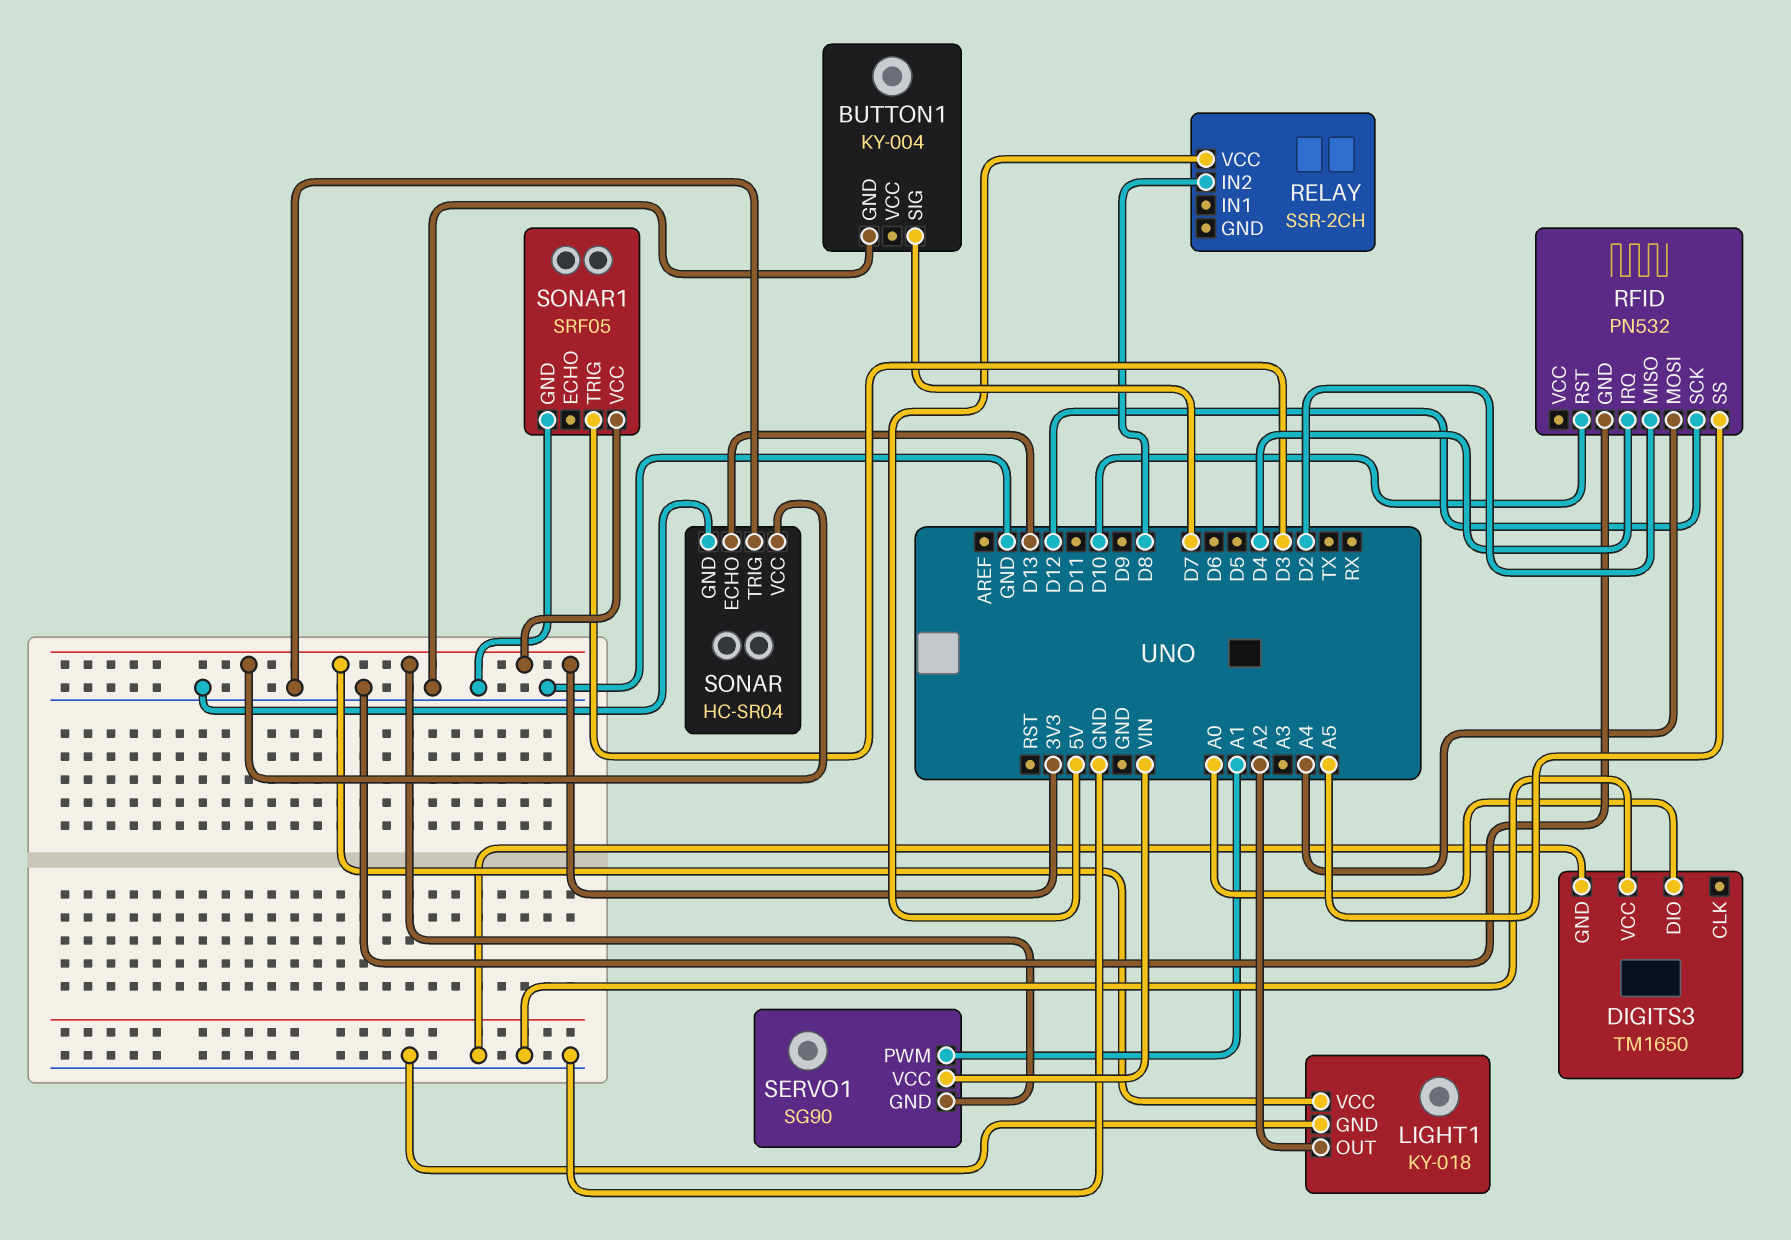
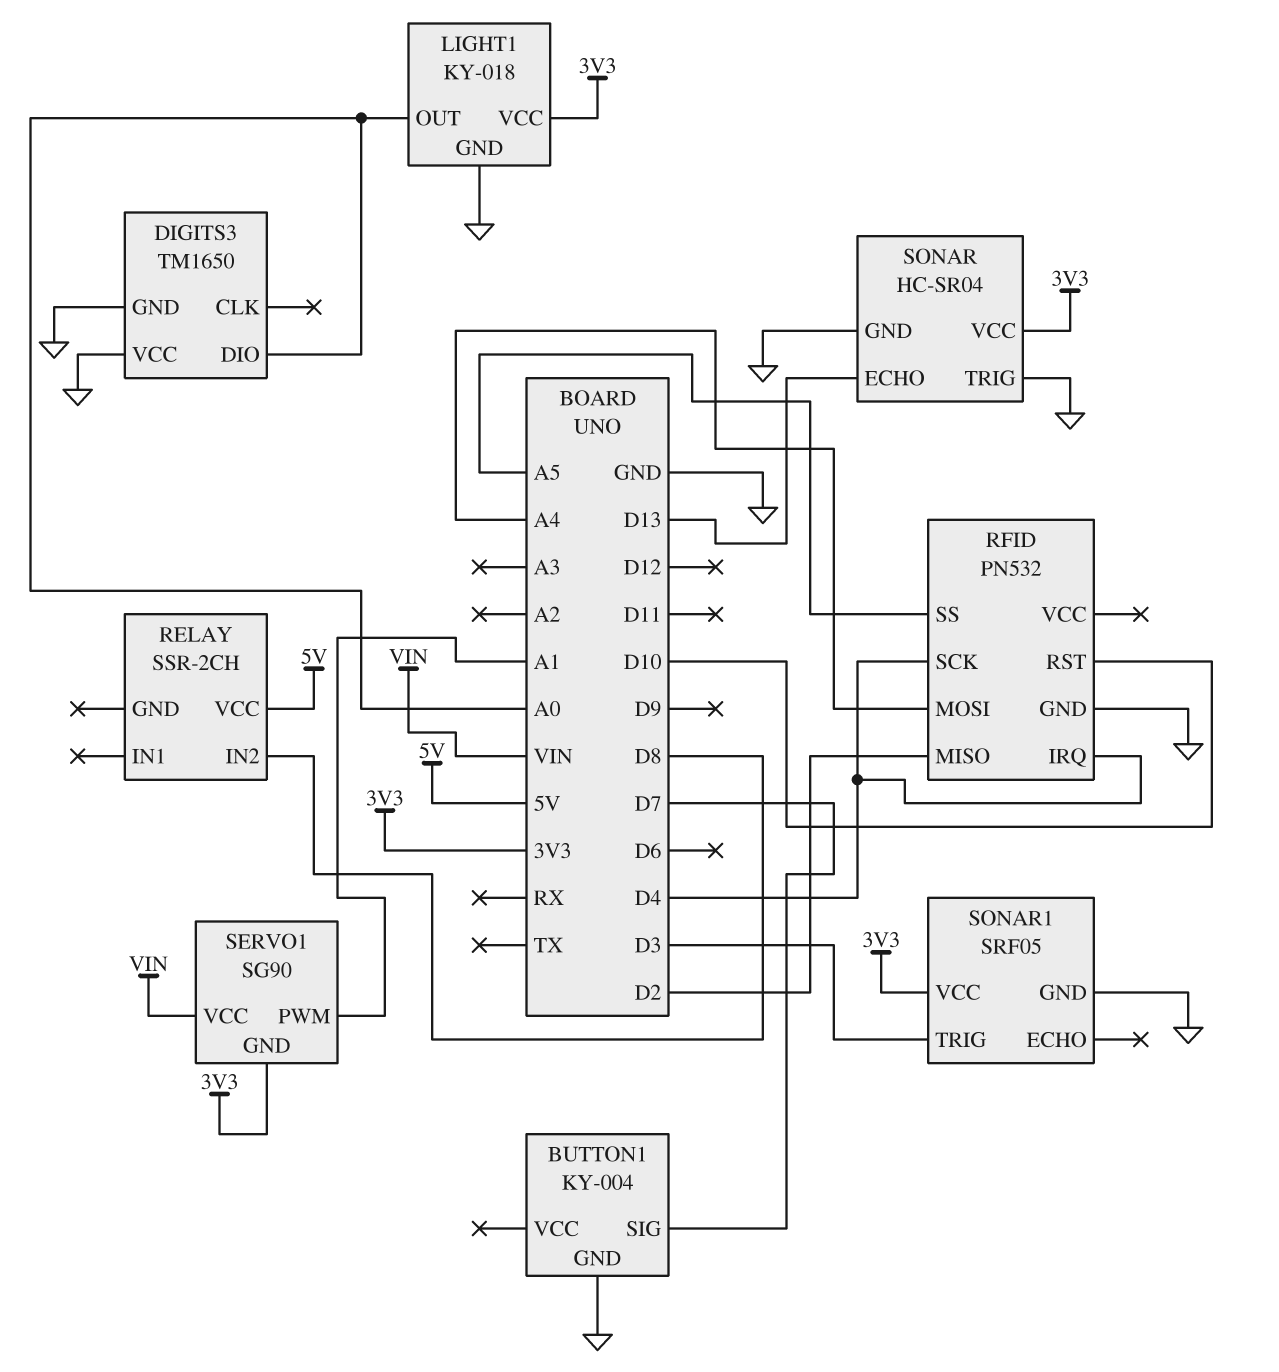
LIGHT1 pin OUT: A2 -> A0
RFID pin SCK: D12 -> D4

